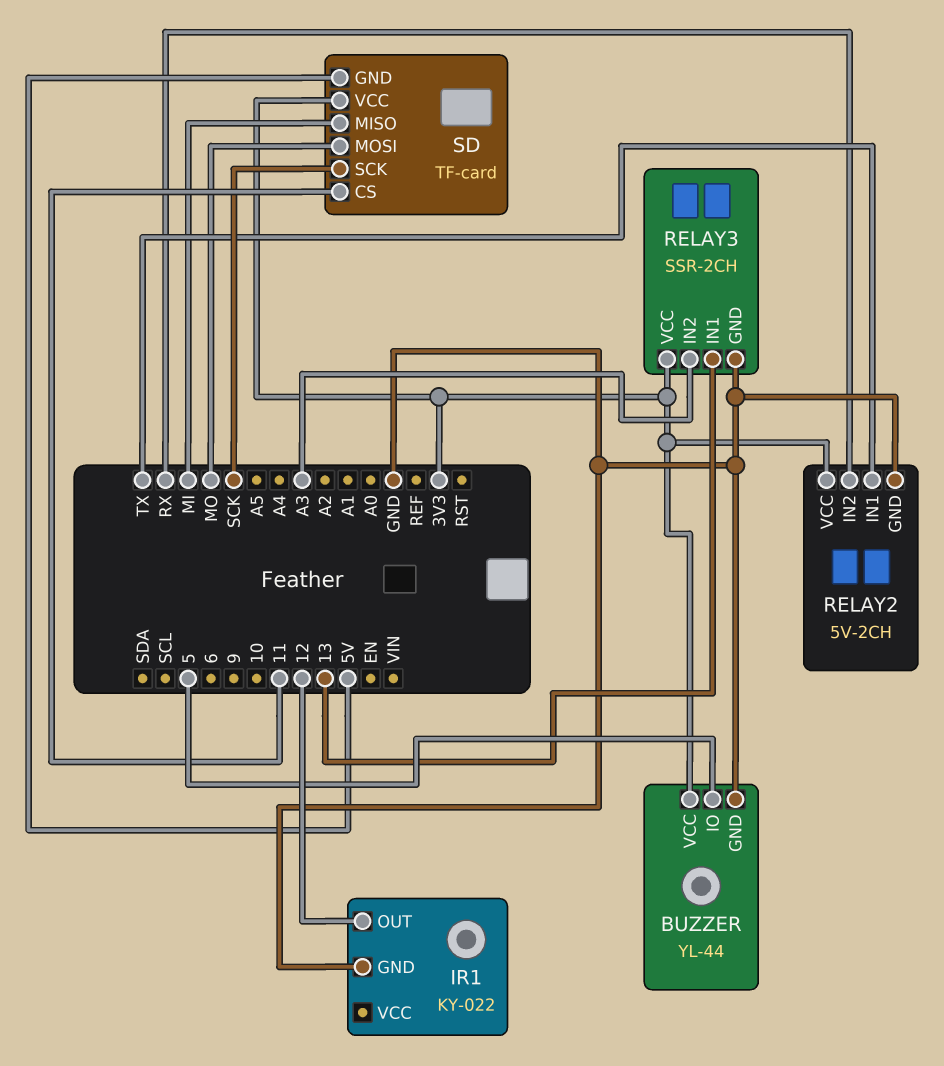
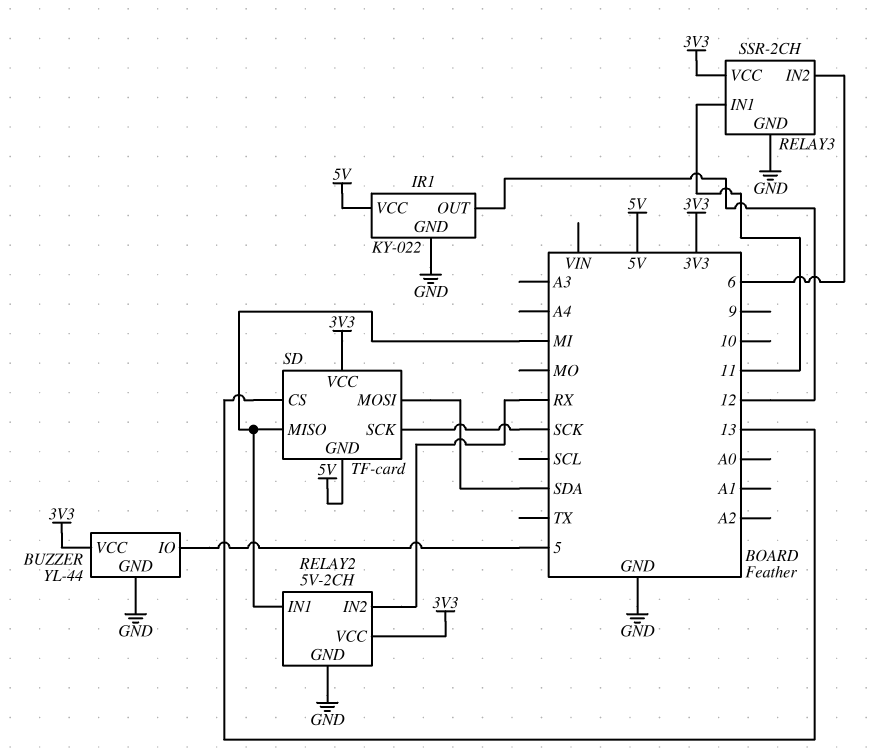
IR1 pin VCC: none -> 5V
RELAY2 pin IN1: TX -> MI
RELAY3 pin IN1: 13 -> 11
RELAY3 pin IN2: A3 -> 6
SD pin CS: 11 -> 13
SD pin MOSI: MO -> SDA

